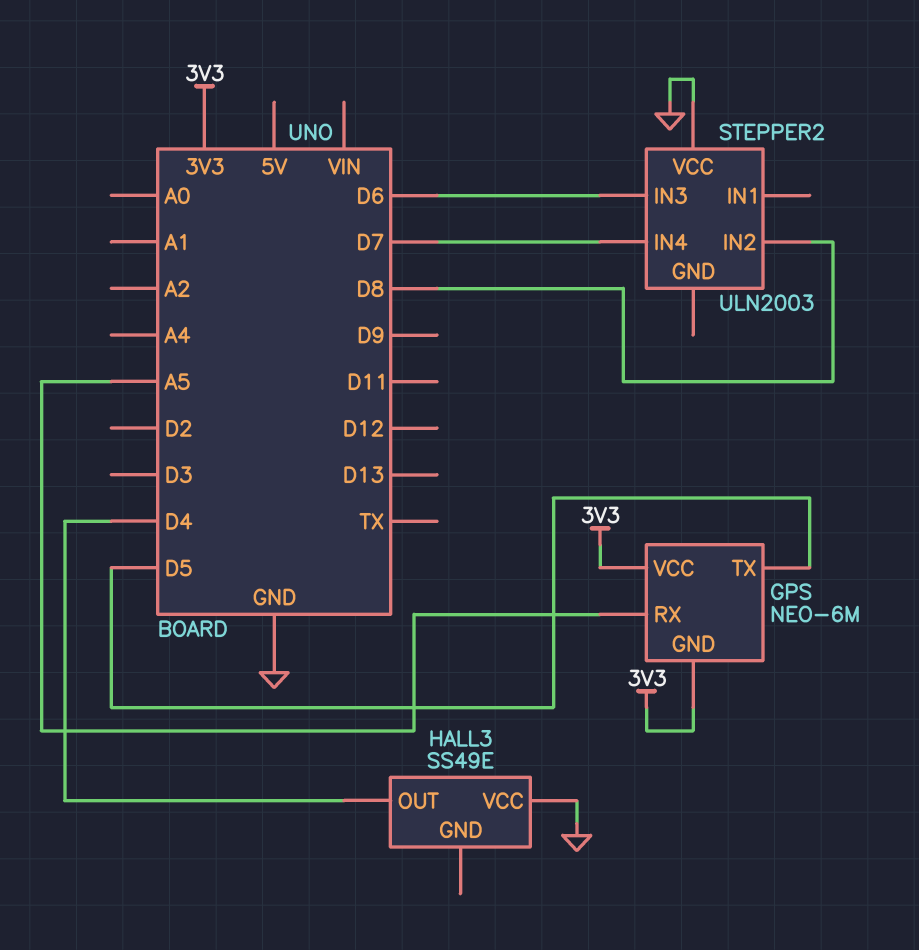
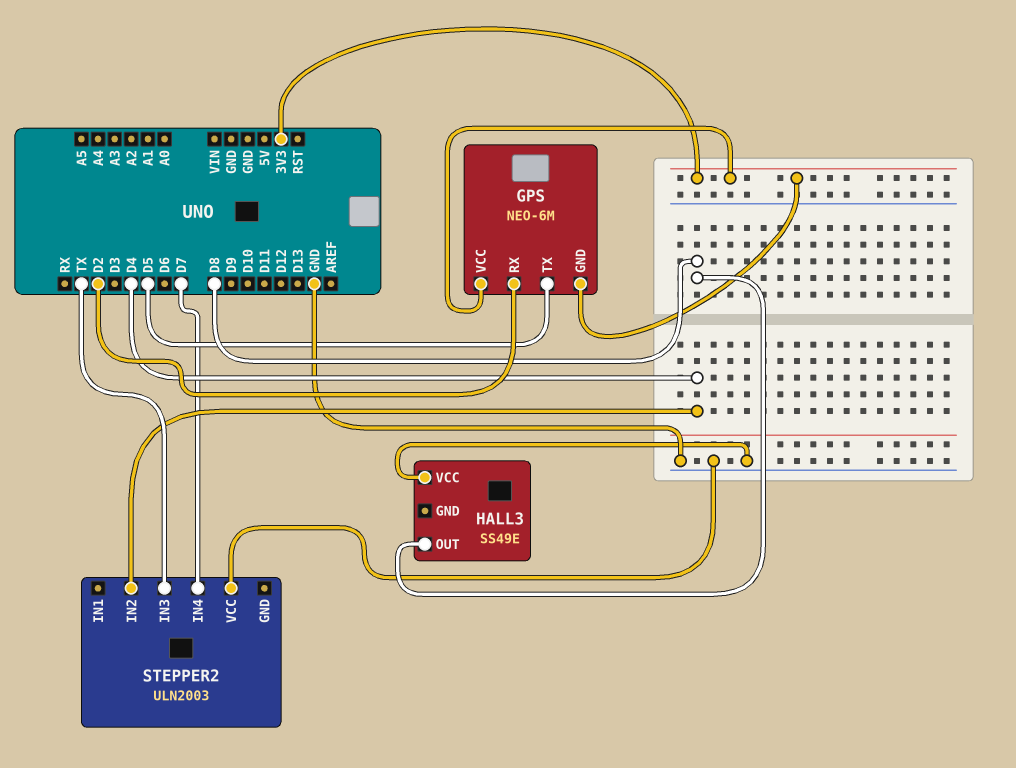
GPS pin RX: A5 -> D2
HALL3 pin OUT: D4 -> D8
STEPPER2 pin IN2: D8 -> D4
STEPPER2 pin IN3: D6 -> TX

